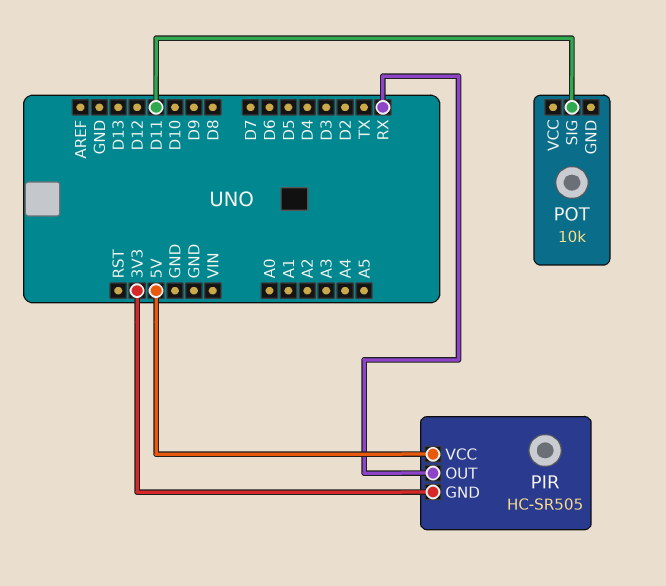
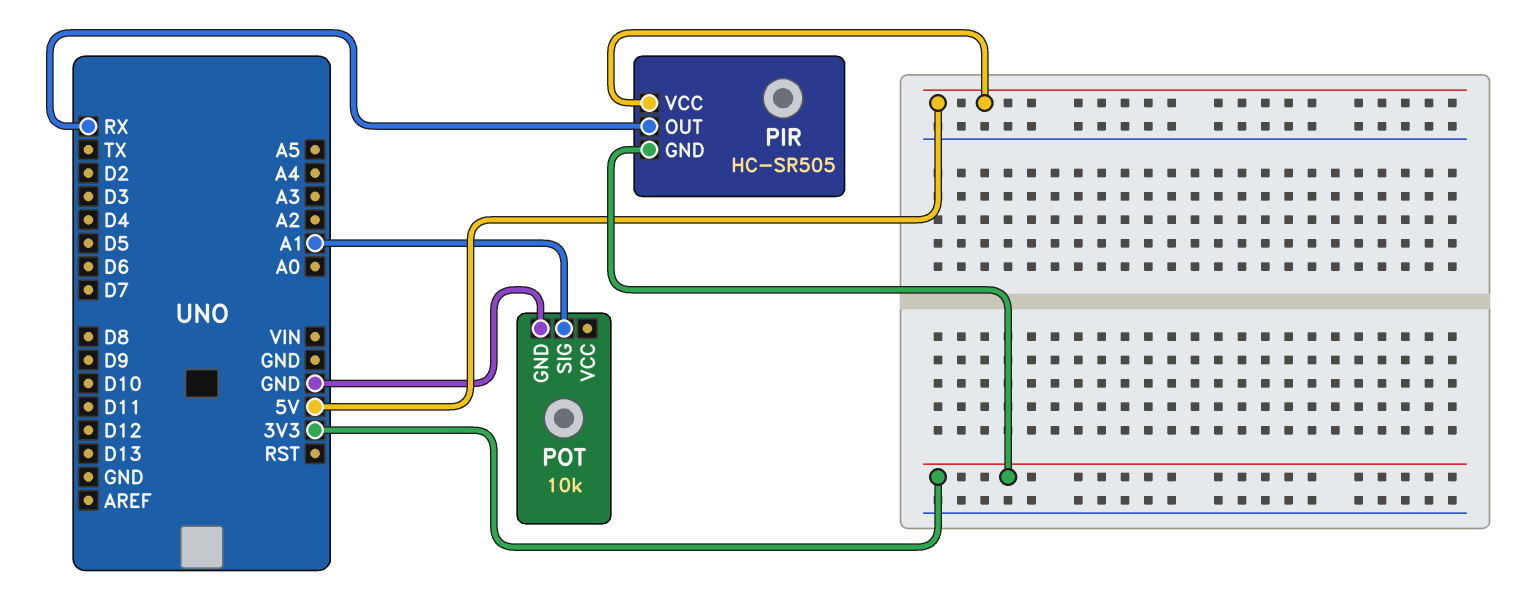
POT pin GND: none -> GND
POT pin SIG: D11 -> A1

